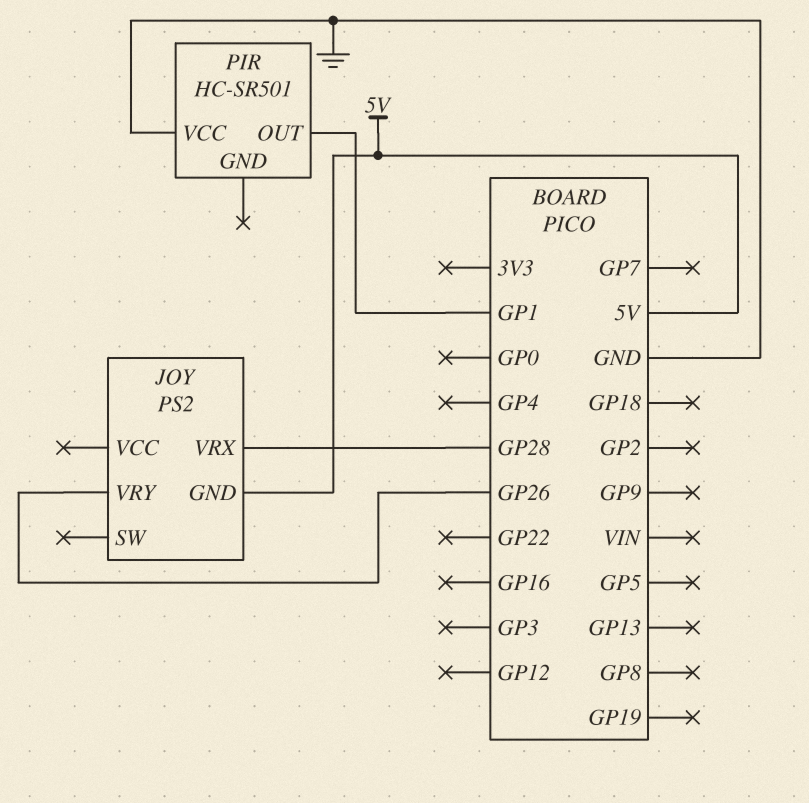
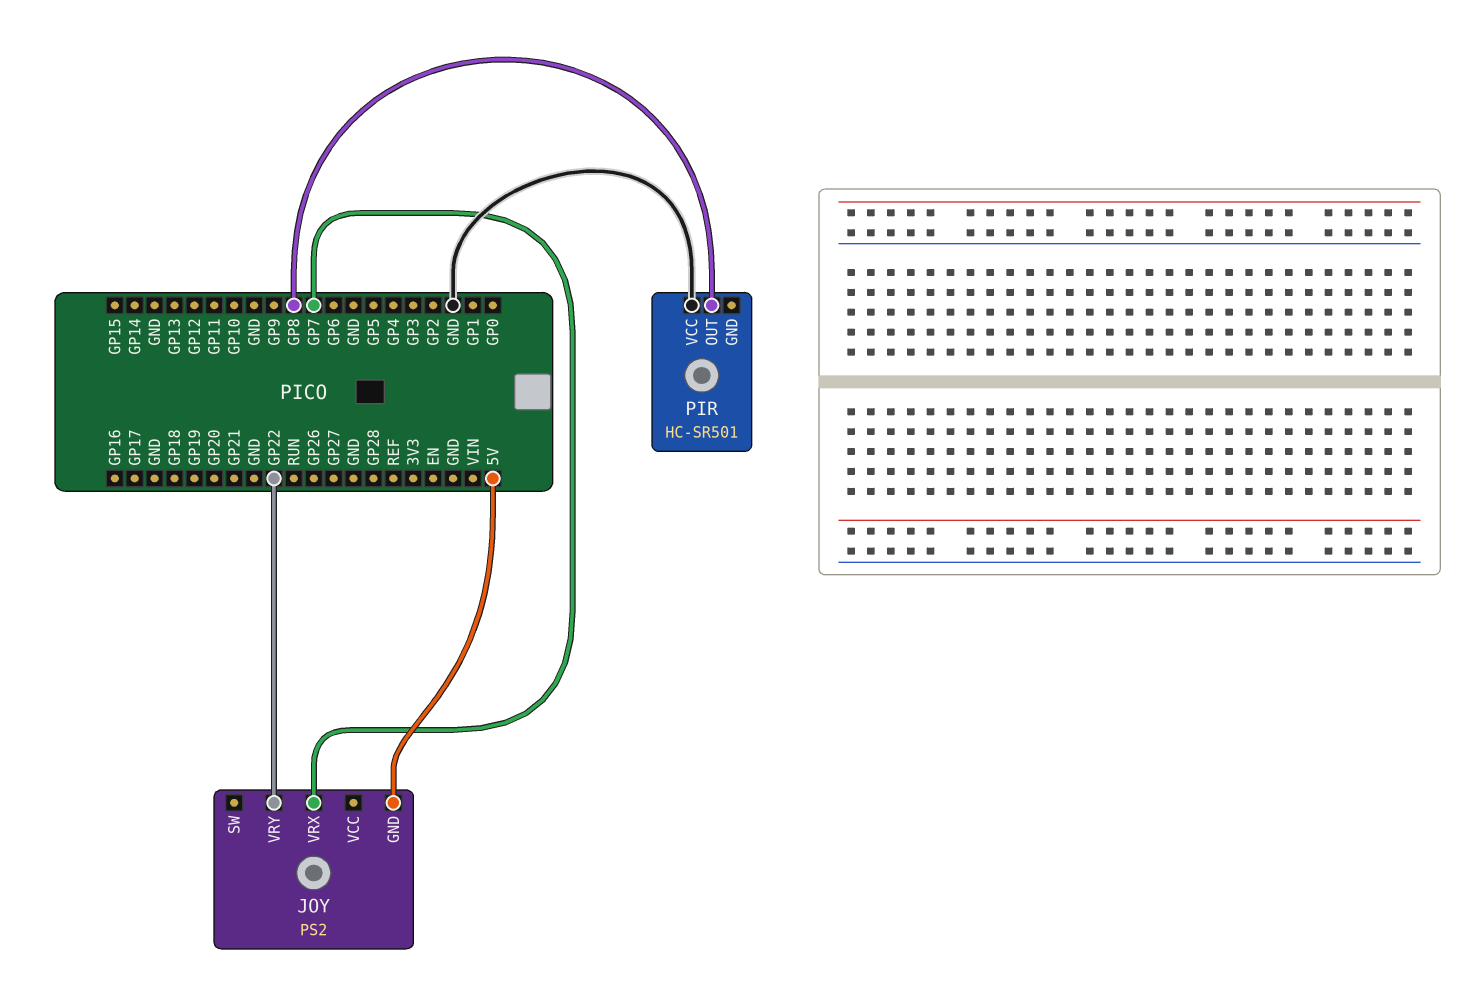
JOY pin VRX: GP28 -> GP7
JOY pin VRY: GP26 -> GP22
PIR pin OUT: GP1 -> GP8

